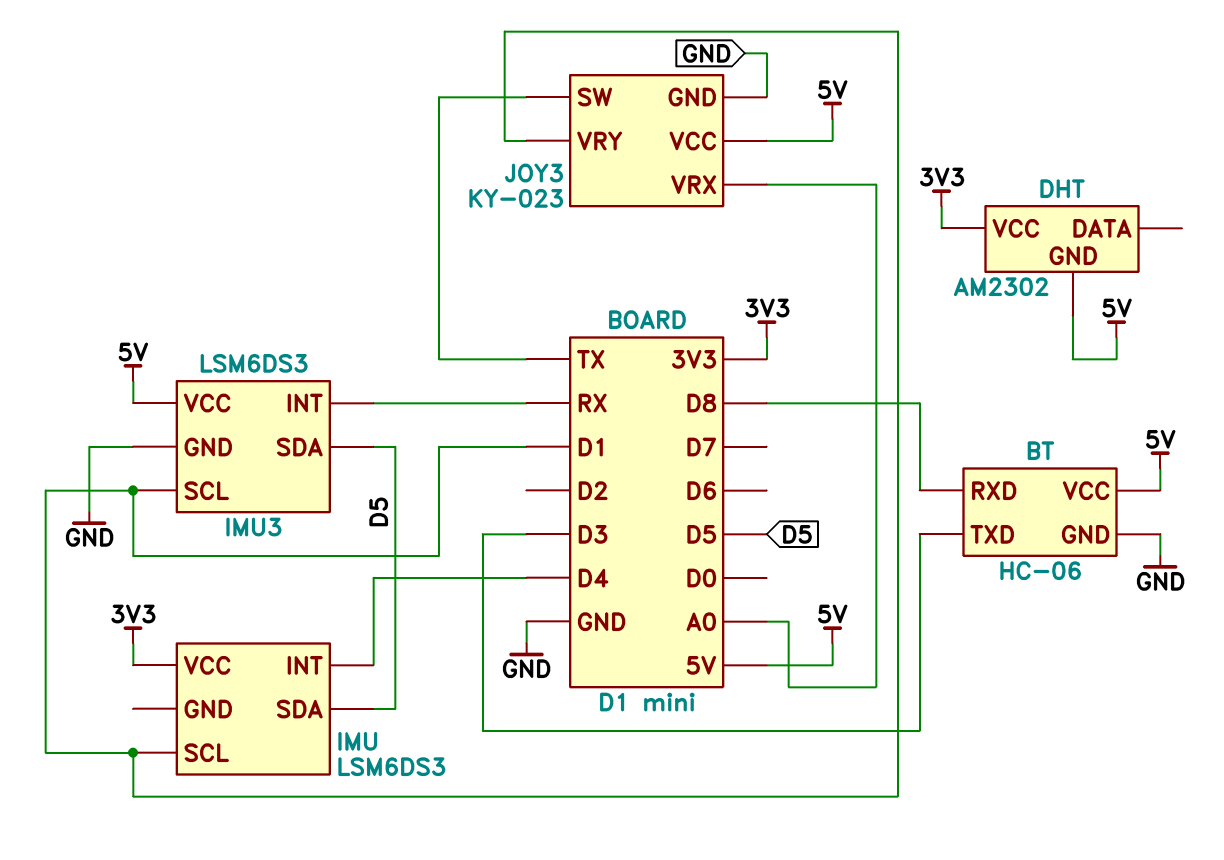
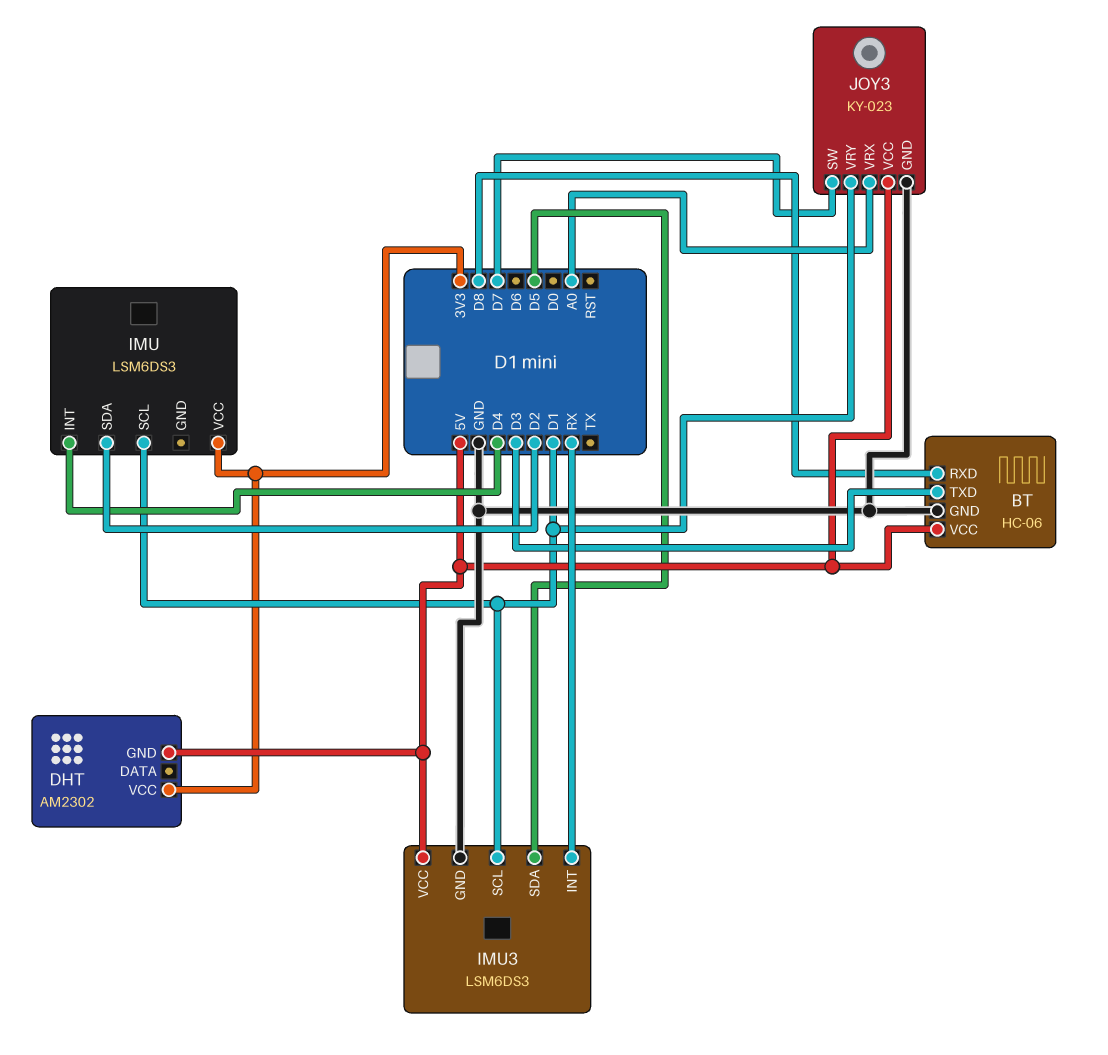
IMU pin SDA: D5 -> D2
JOY3 pin SW: TX -> D7

